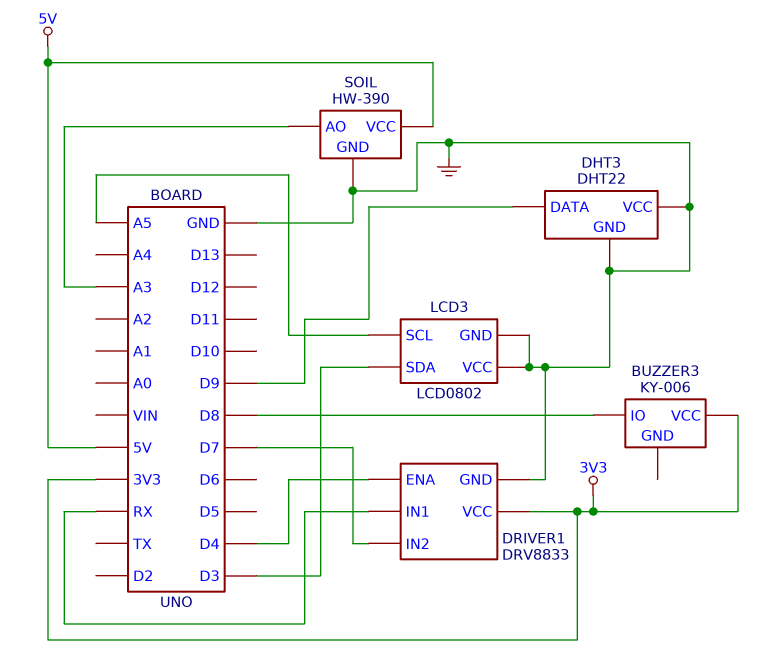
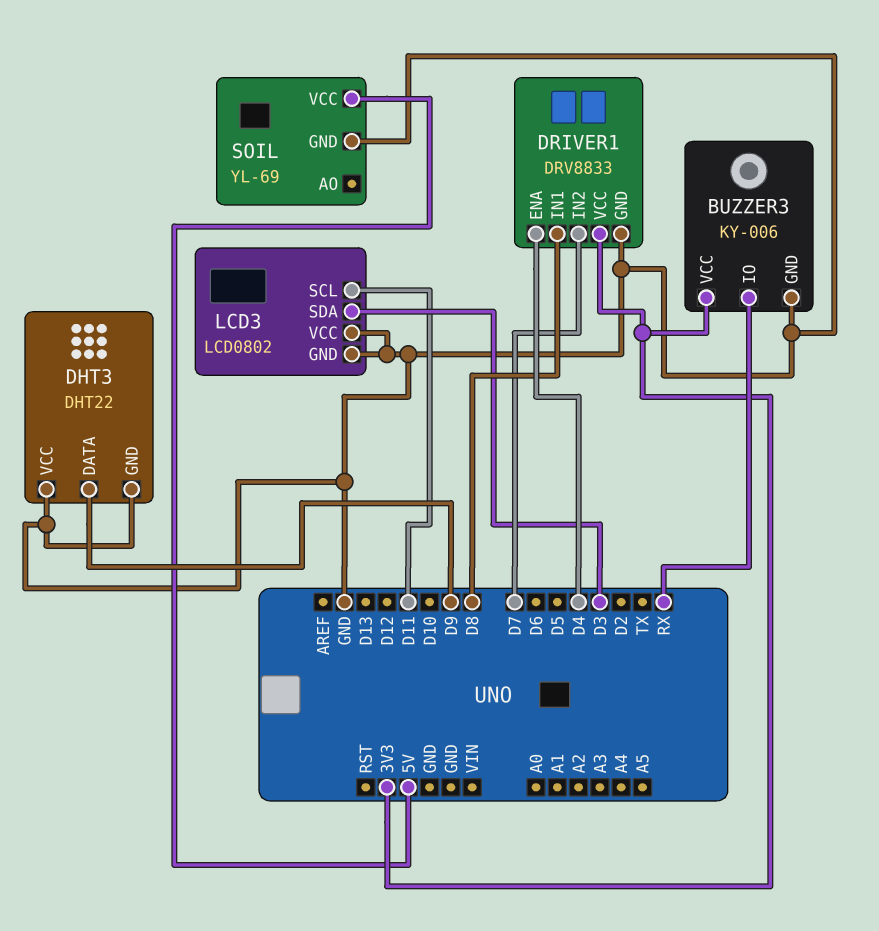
BUZZER3 pin GND: none -> GND
BUZZER3 pin IO: D8 -> RX
DRIVER1 pin IN1: RX -> D8
LCD3 pin SCL: A5 -> D11
SOIL: HW-390 -> YL-69
SOIL pin AO: A3 -> none

